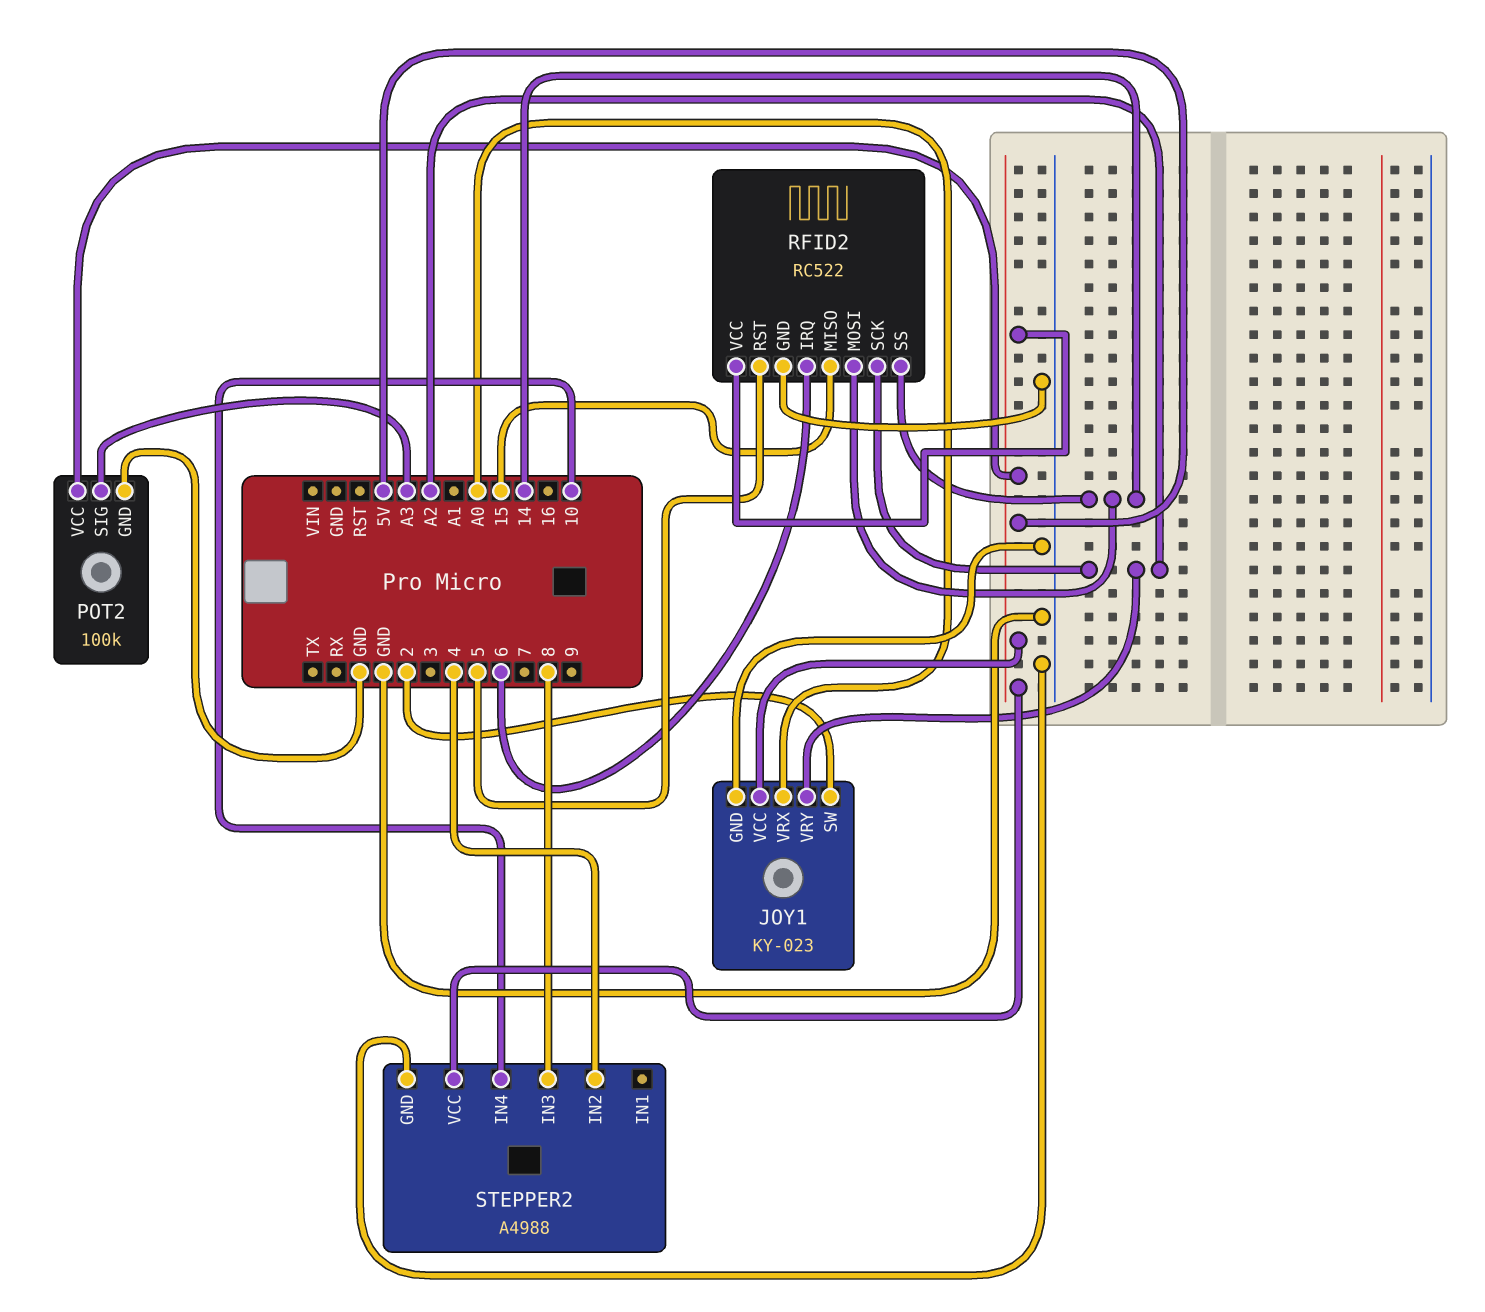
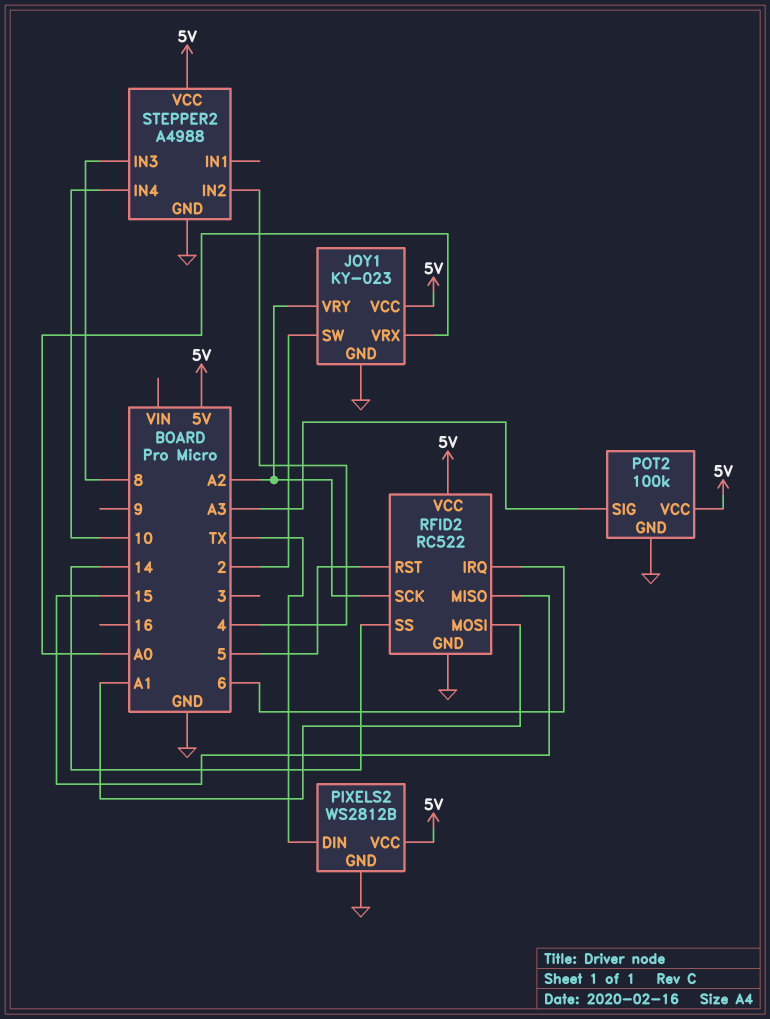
PIXELS2: none -> WS2812B
PIXELS2 pin DIN: none -> TX
PIXELS2 pin GND: none -> GND
PIXELS2 pin VCC: none -> 5V
RFID2 pin MOSI: 14 -> A1

